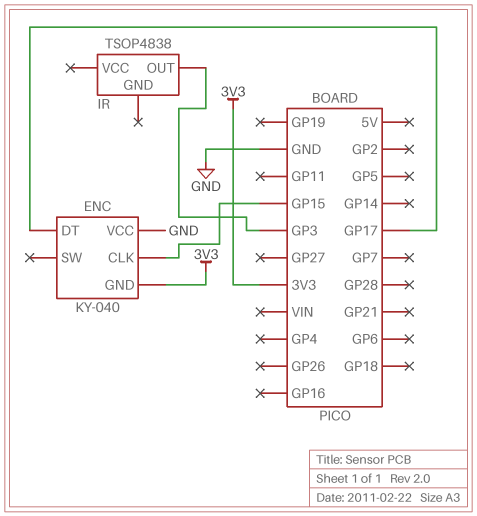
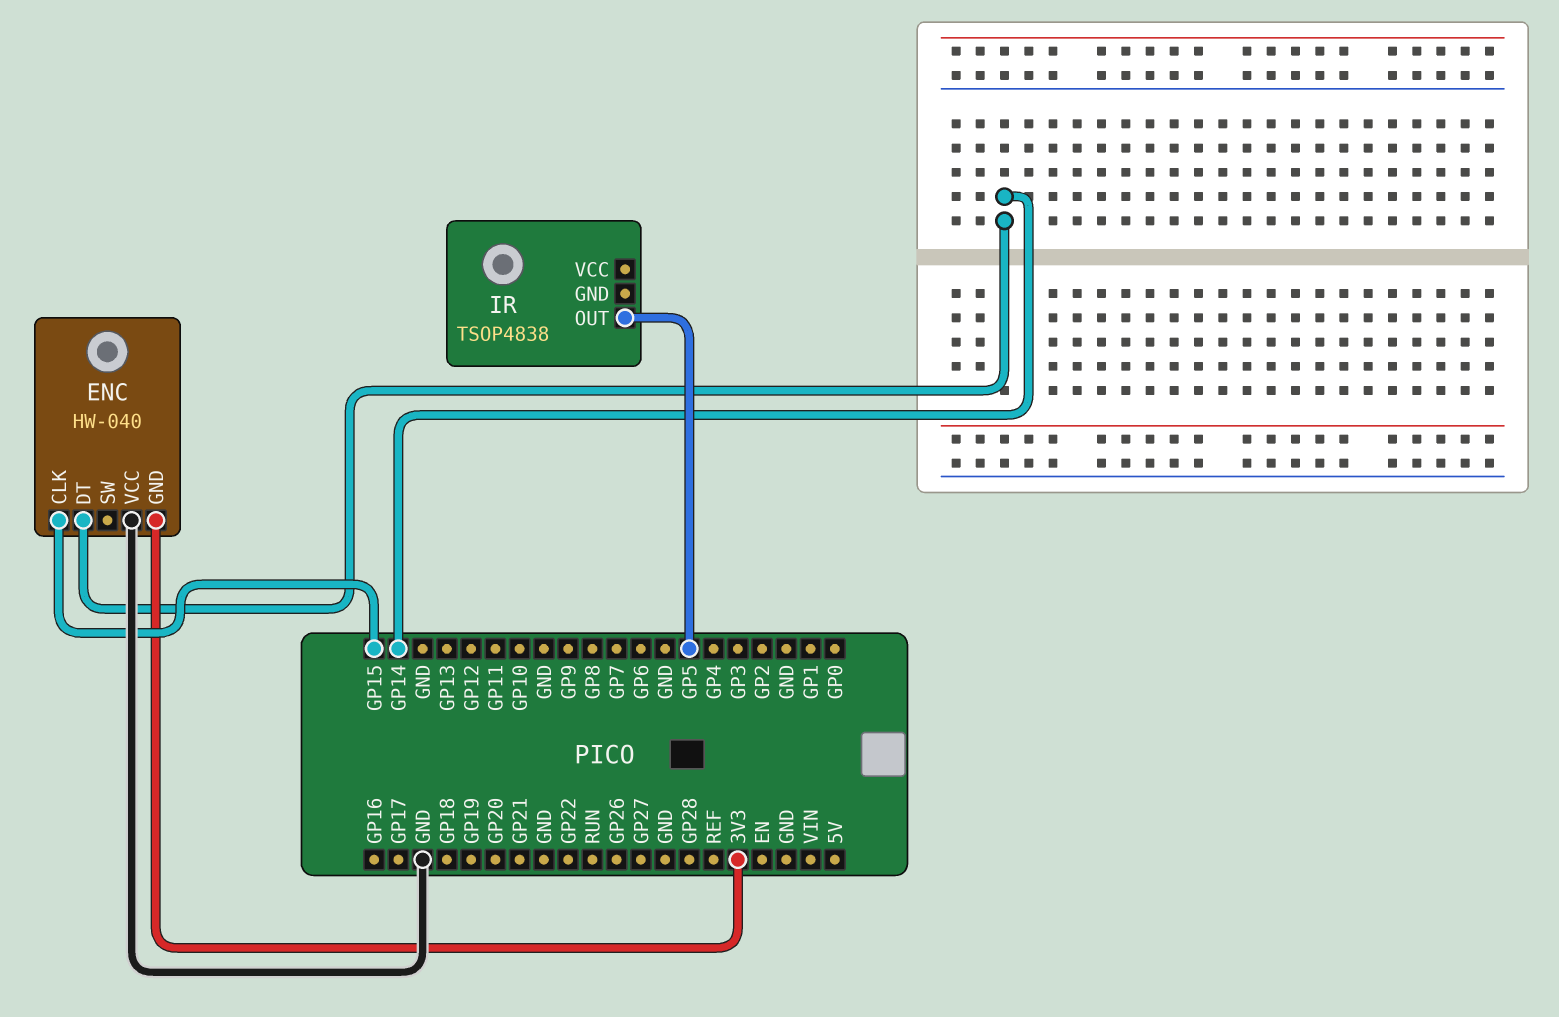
ENC: KY-040 -> HW-040
ENC pin DT: GP17 -> GP14
IR pin OUT: GP3 -> GP5

